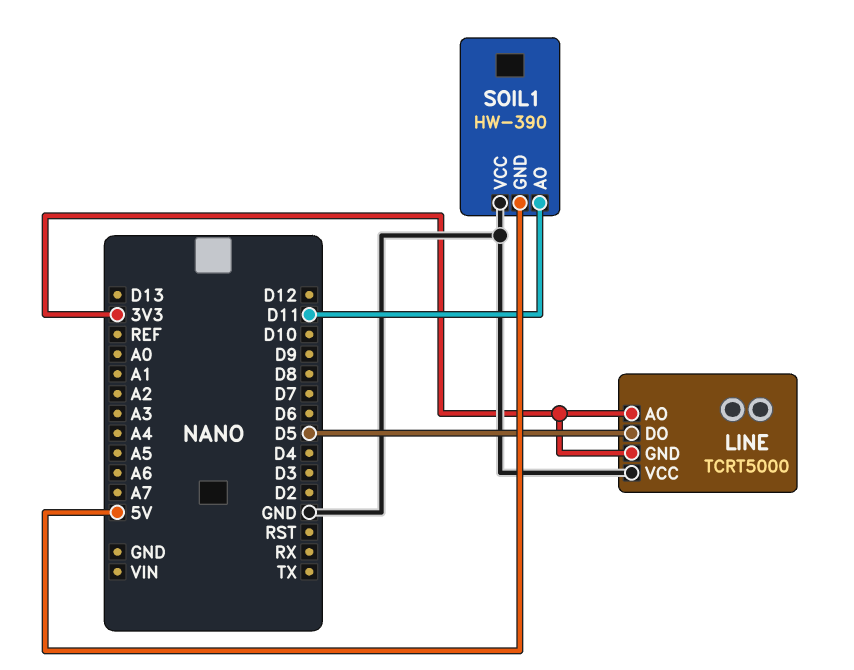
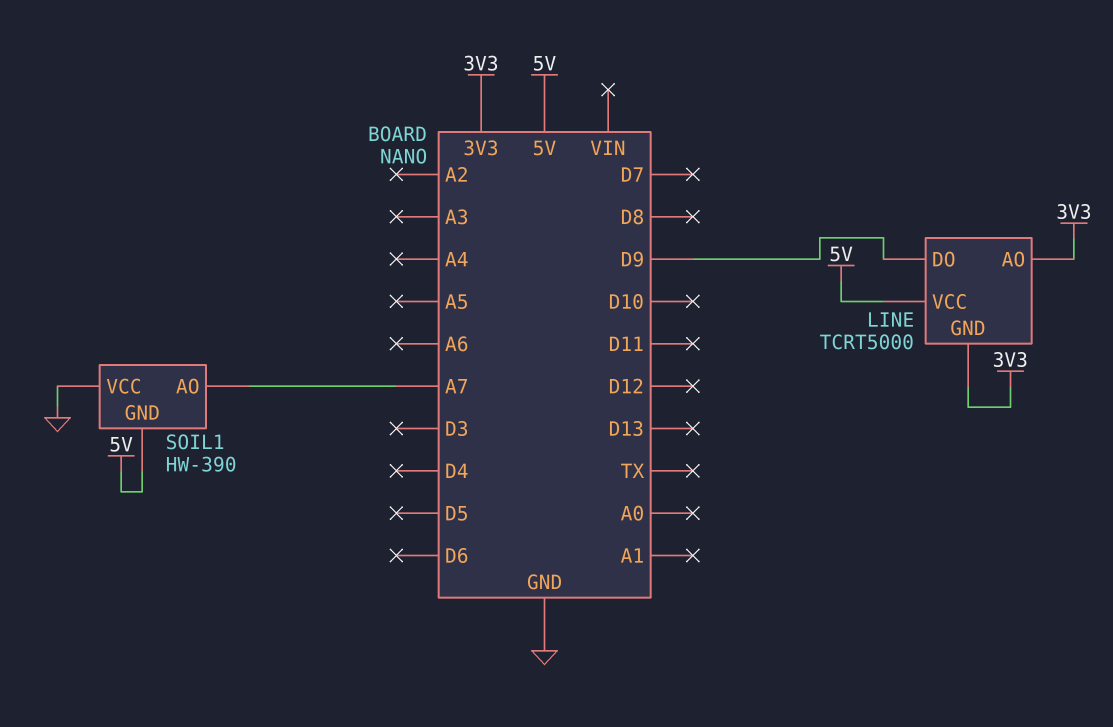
LINE pin DO: D5 -> D9
LINE pin VCC: GND -> 5V
SOIL1 pin AO: D11 -> A7

